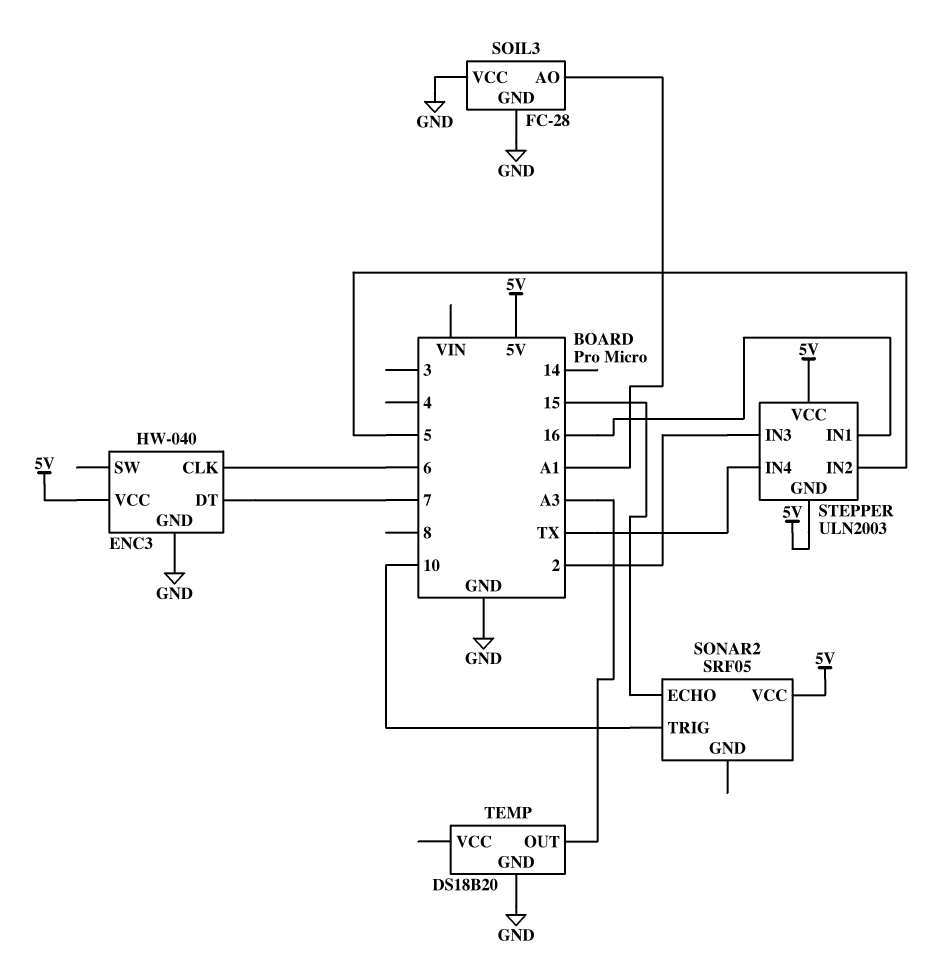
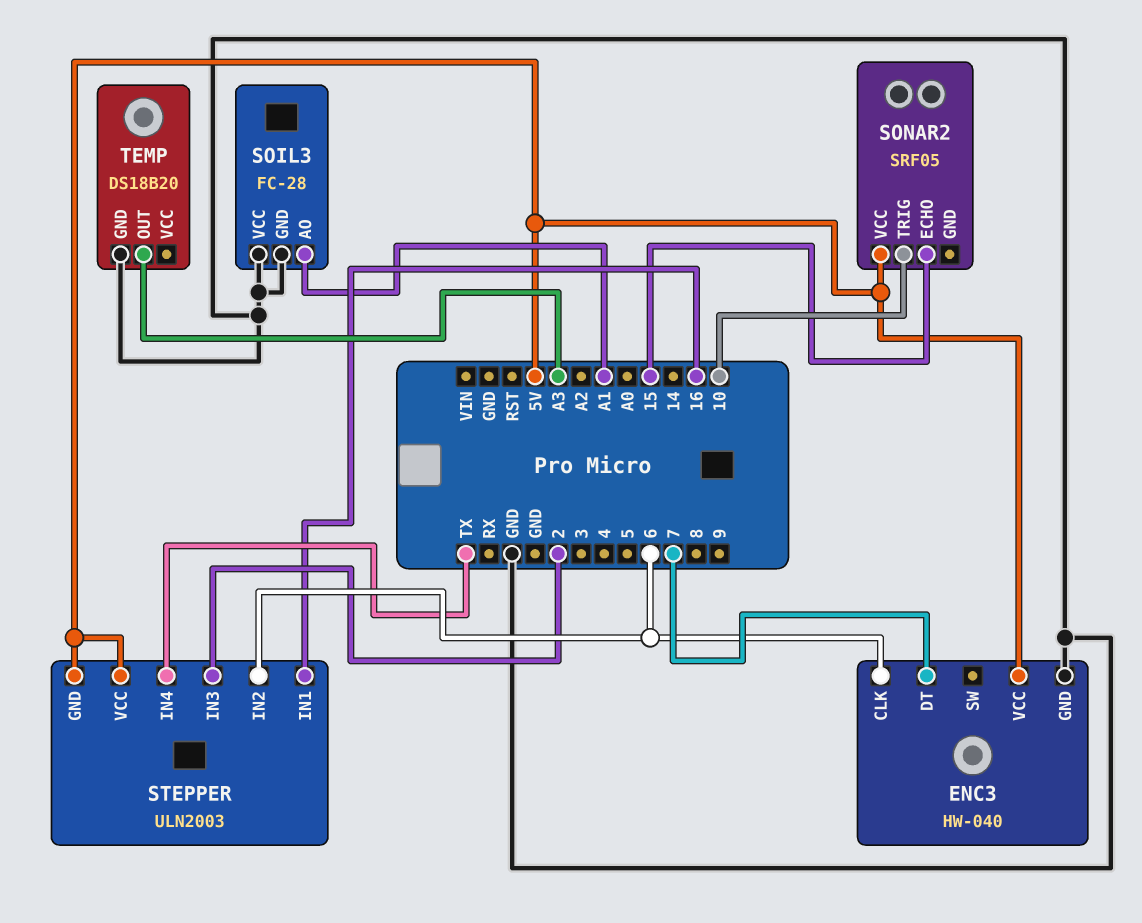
STEPPER pin IN2: 5 -> 6

